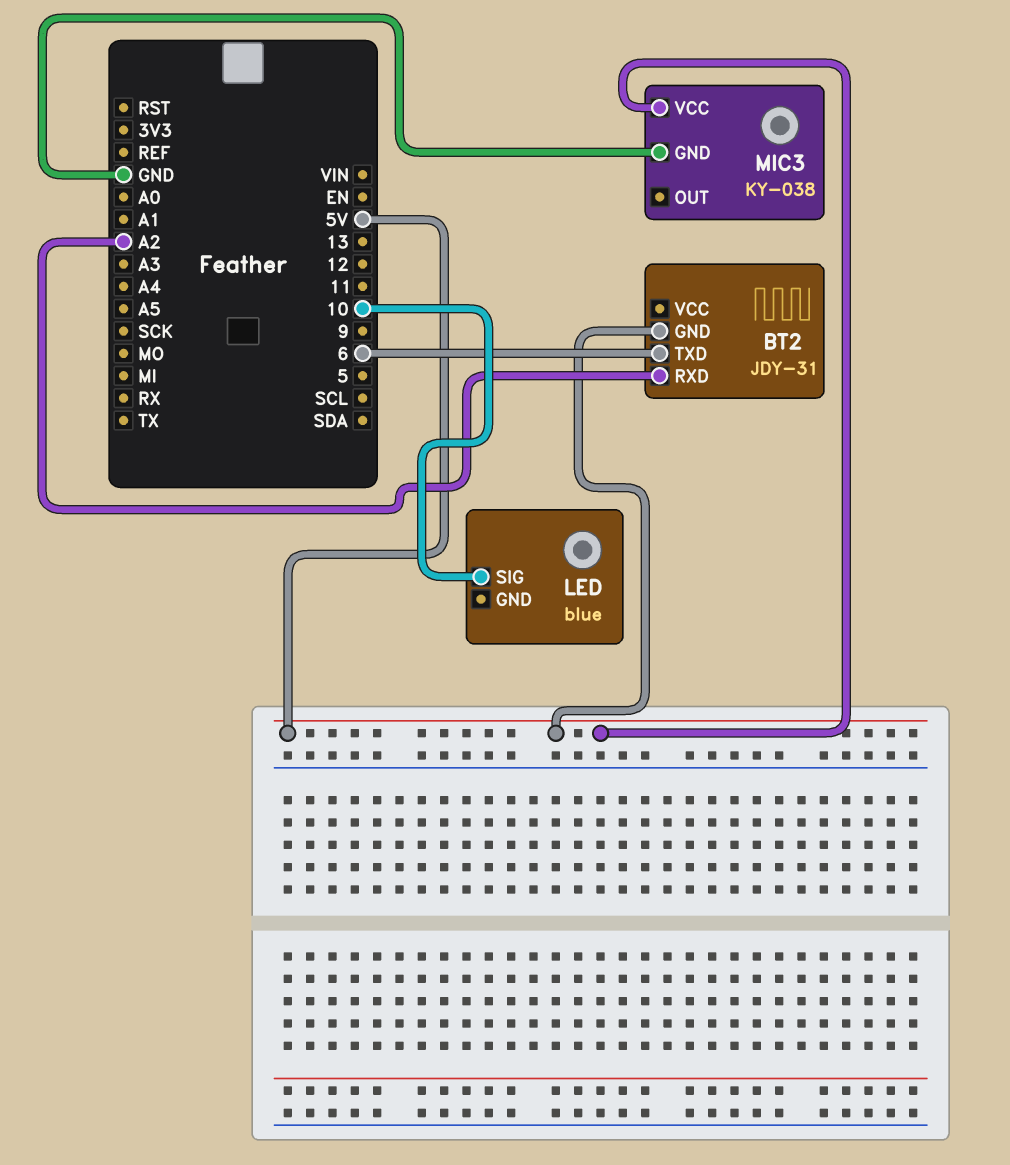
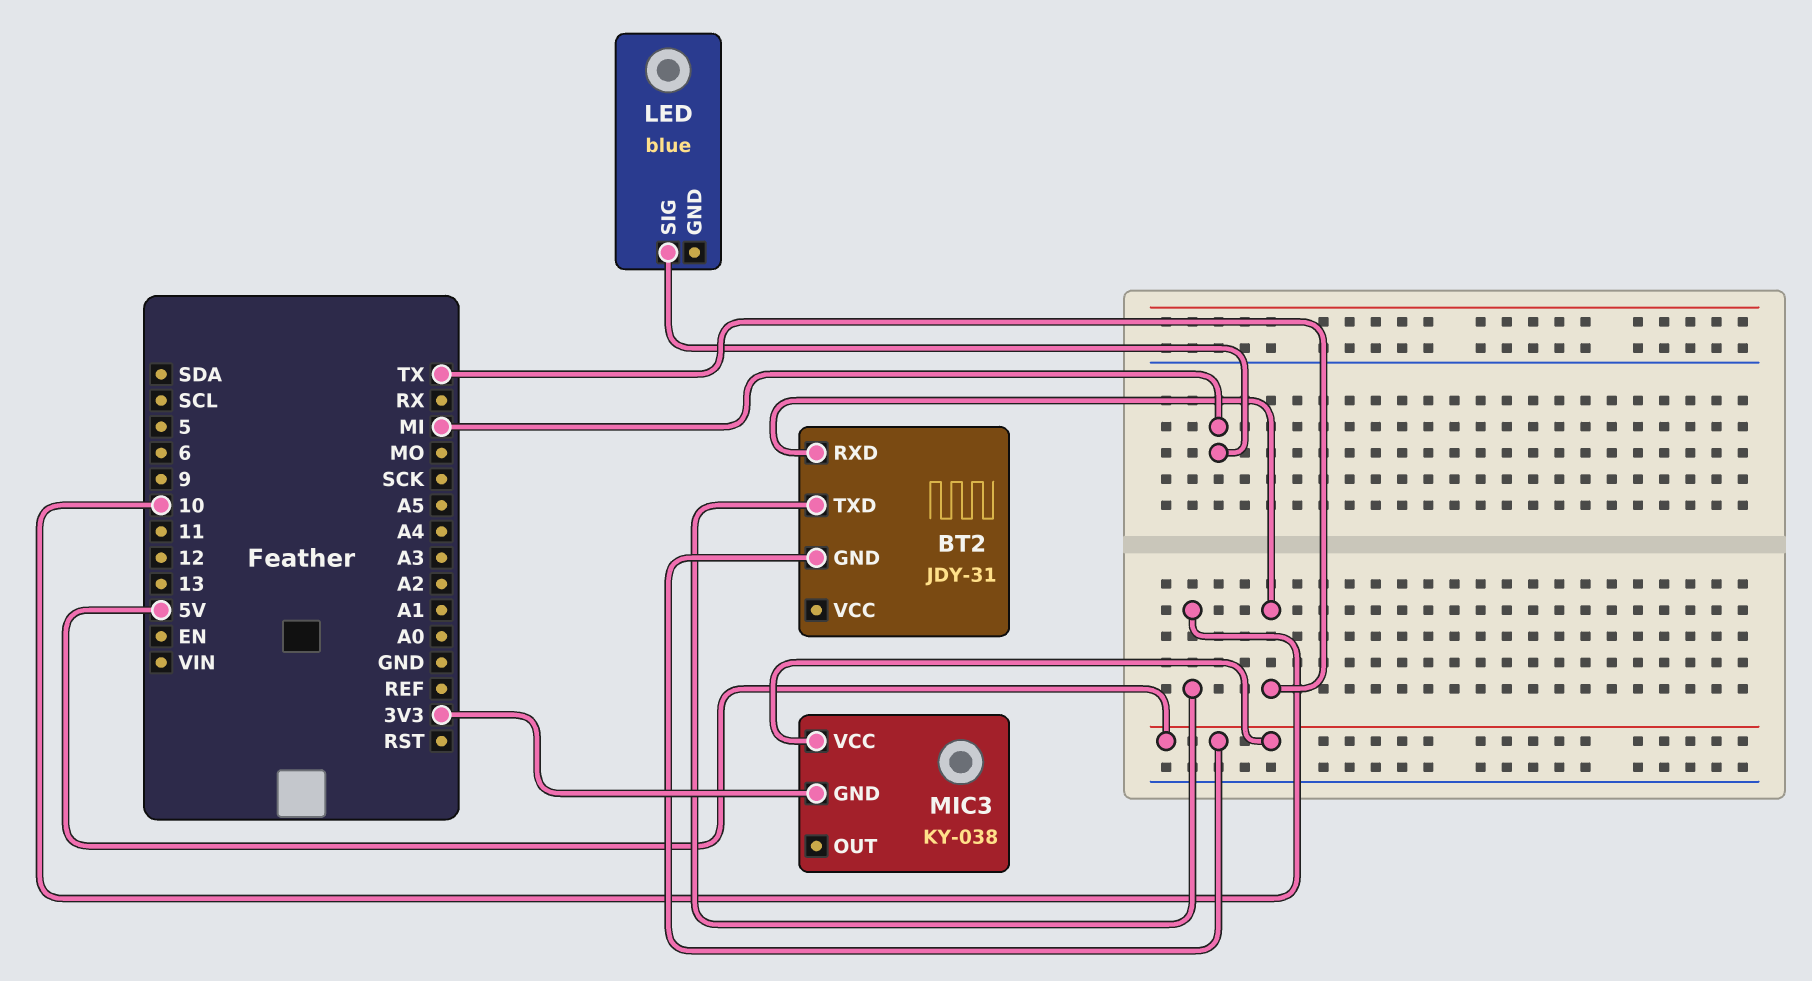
BT2 pin RXD: A2 -> TX
BT2 pin TXD: 6 -> 10
LED pin SIG: 10 -> MI
MIC3 pin GND: GND -> 3V3

